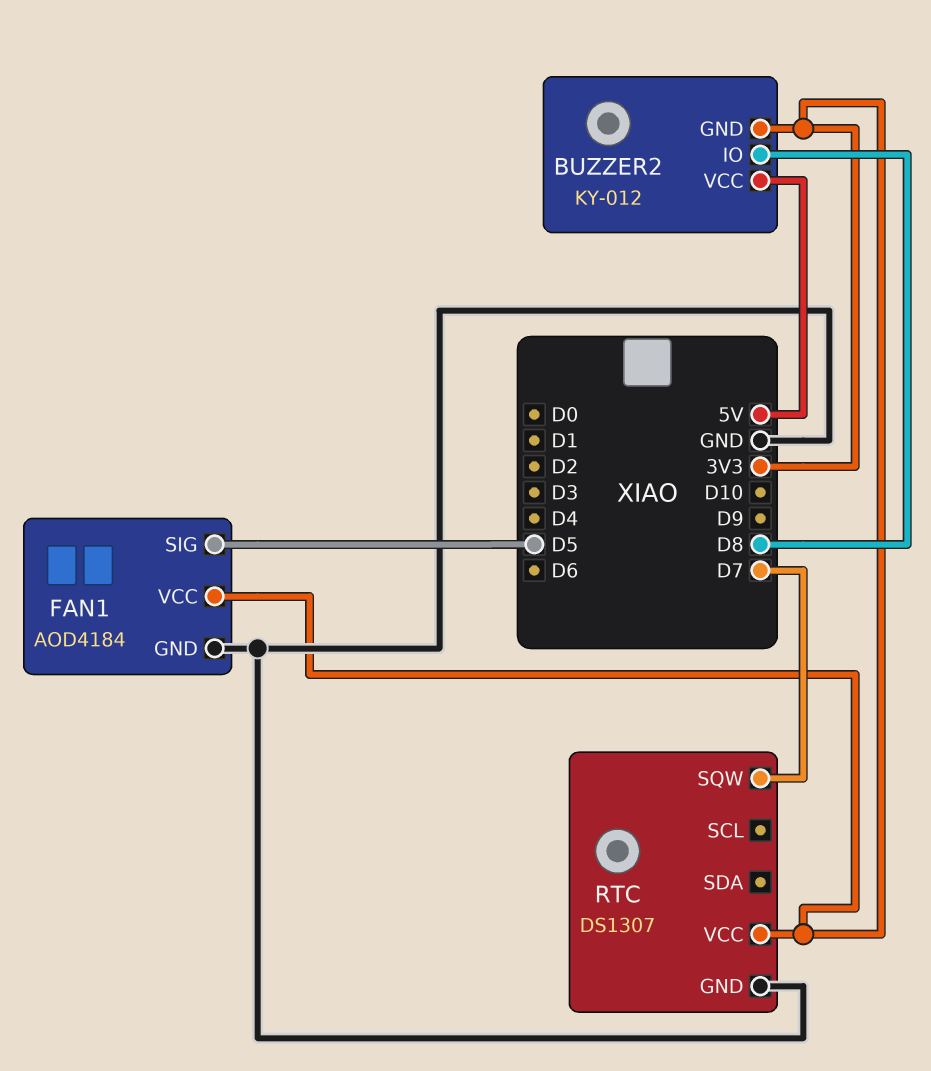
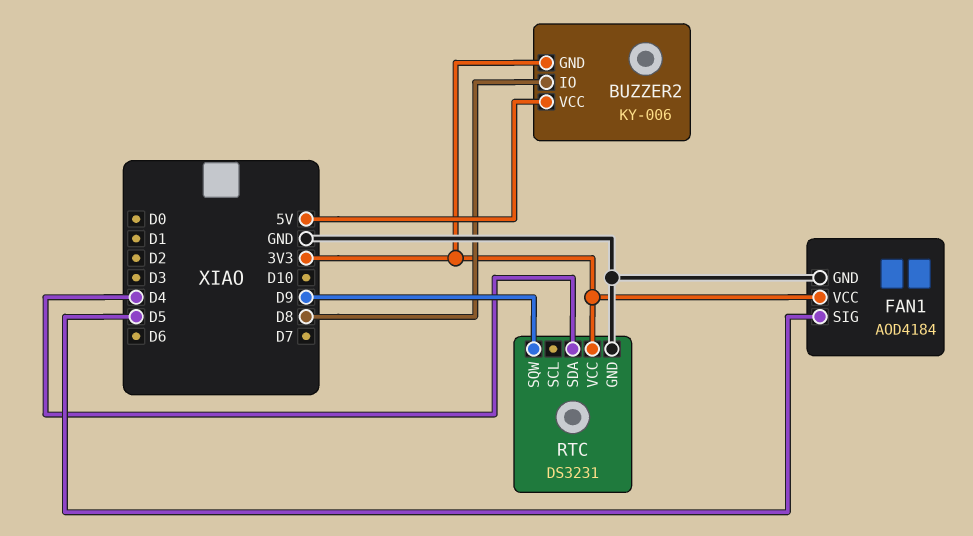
BUZZER2: KY-012 -> KY-006
RTC: DS1307 -> DS3231
RTC pin SDA: none -> D4
RTC pin SQW: D7 -> D9

